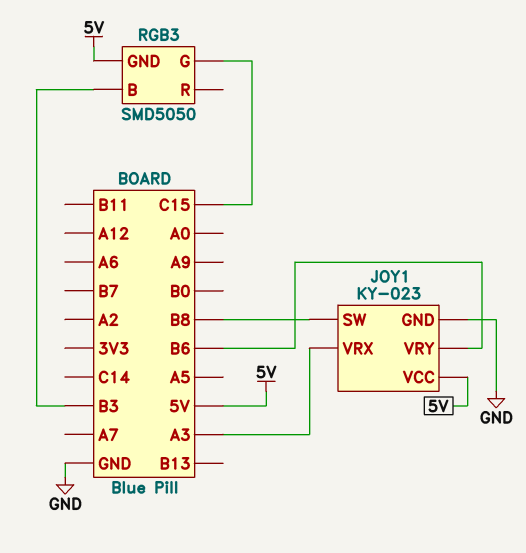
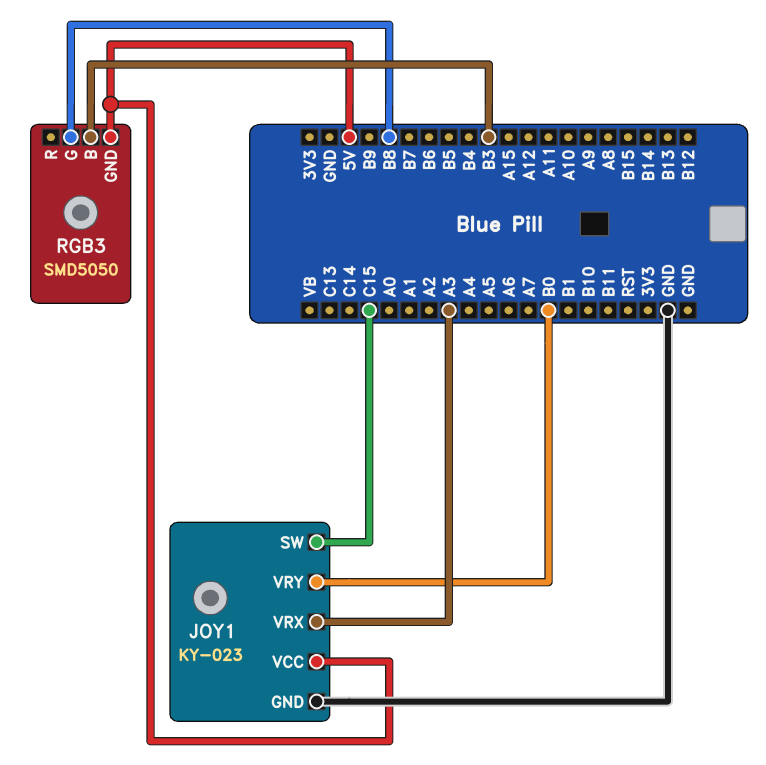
JOY1 pin SW: B8 -> C15
JOY1 pin VRY: B6 -> B0
RGB3 pin G: C15 -> B8

